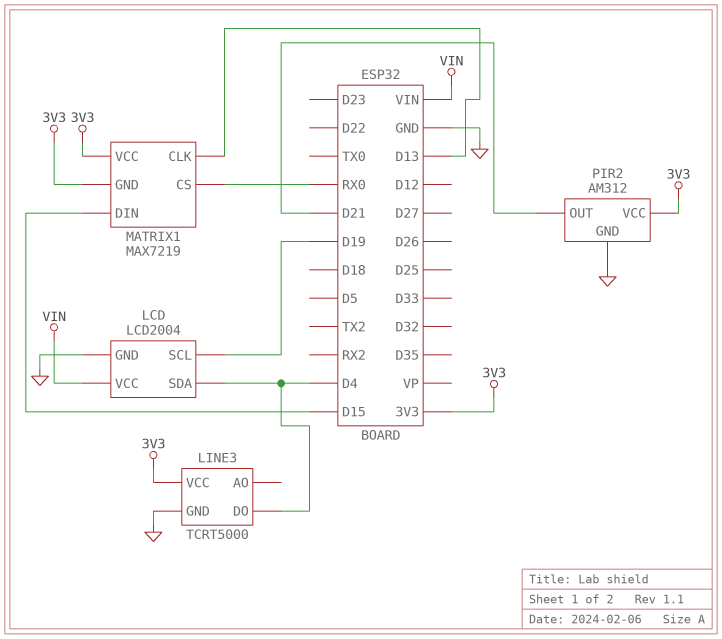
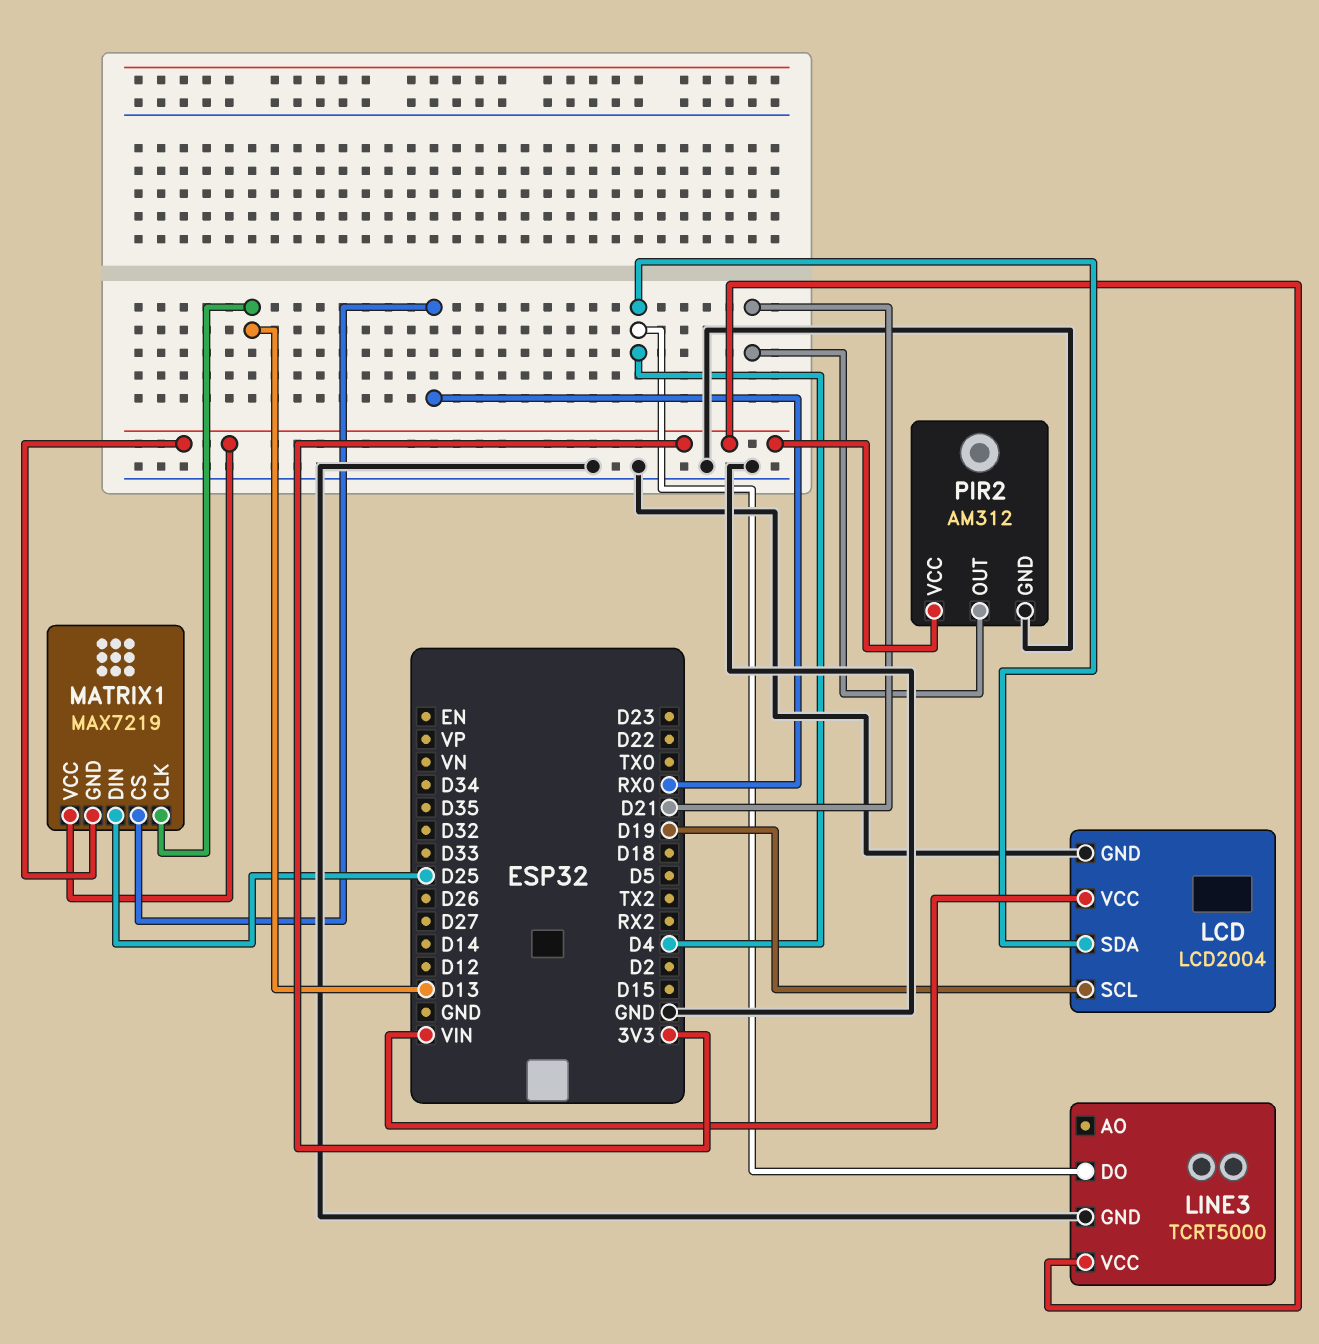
MATRIX1 pin DIN: D15 -> D25

